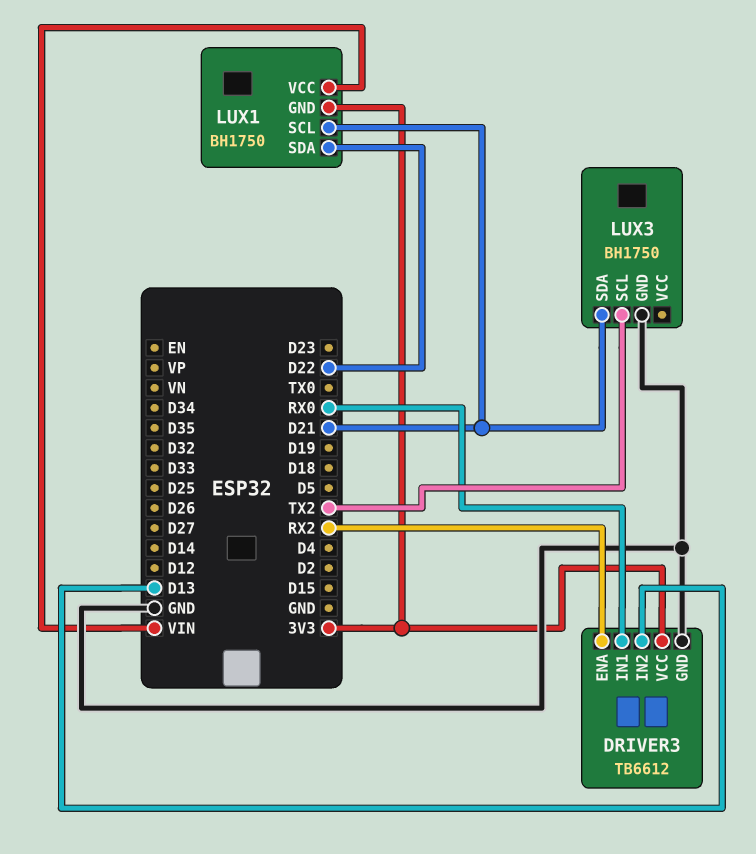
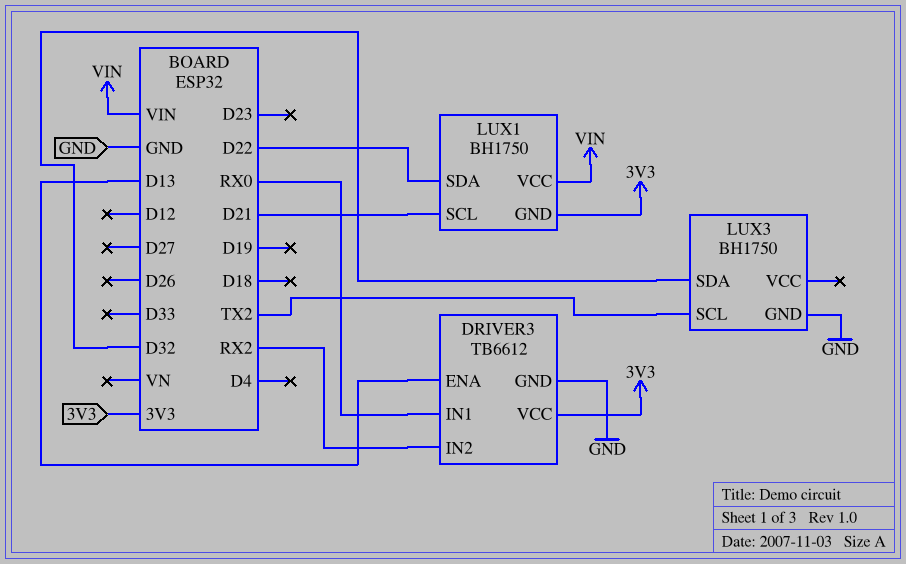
DRIVER3 pin ENA: RX2 -> D13
DRIVER3 pin IN2: D13 -> RX2
LUX3 pin SDA: D21 -> D32

